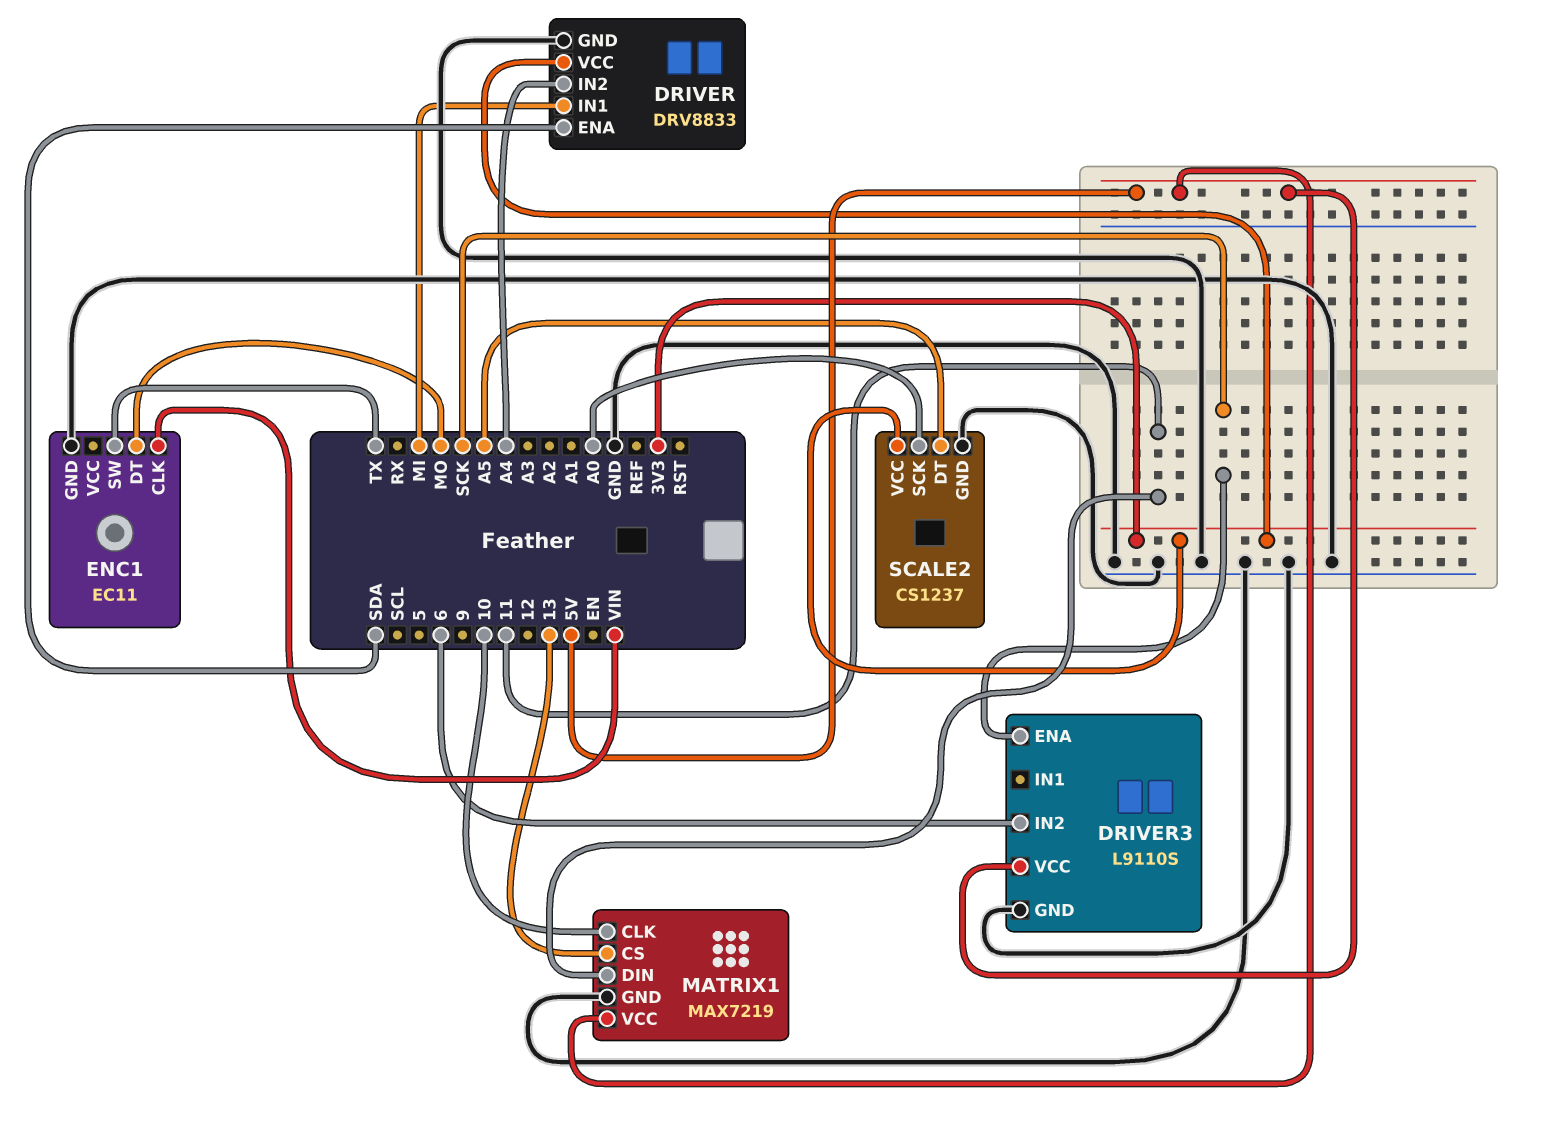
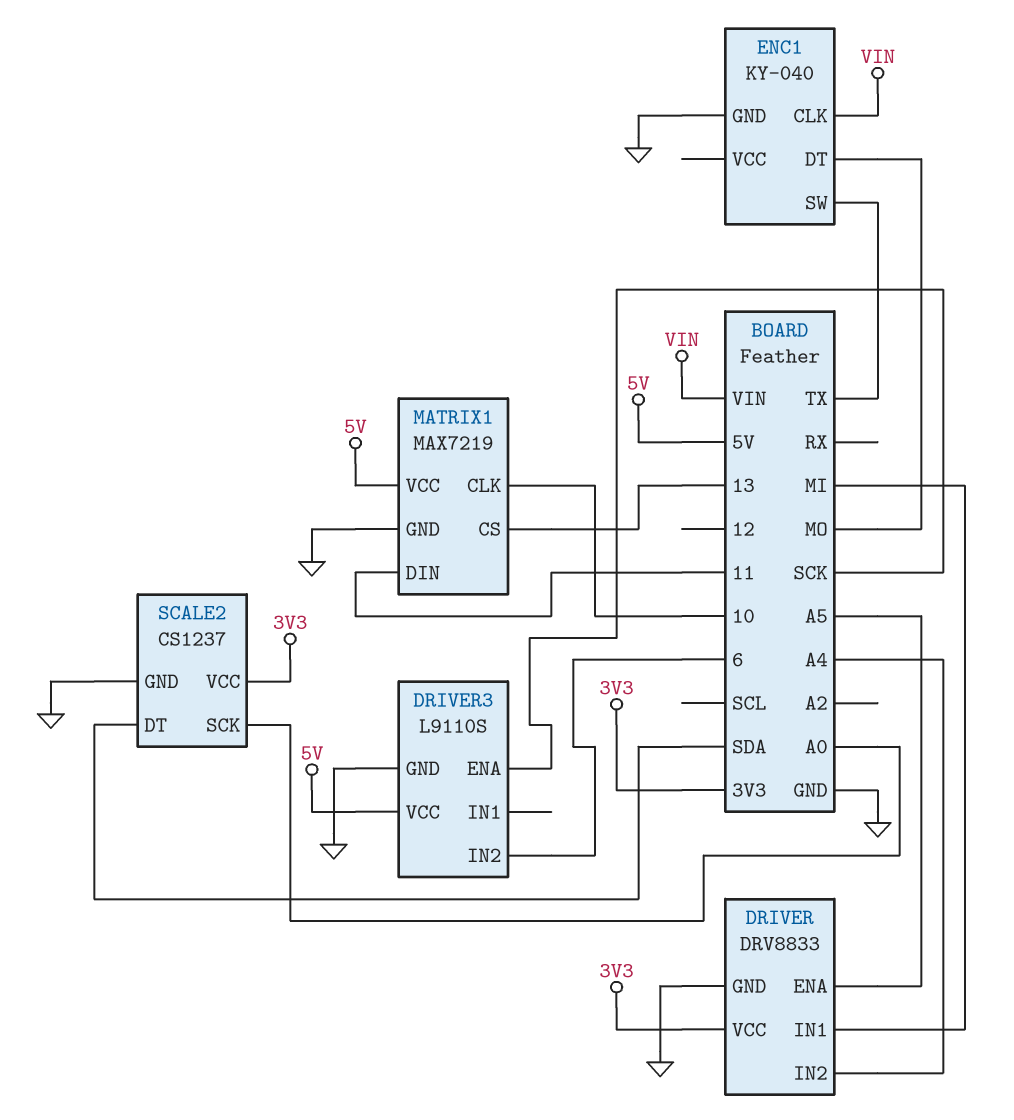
DRIVER pin ENA: SDA -> A5
ENC1: EC11 -> KY-040
SCALE2 pin DT: A5 -> SDA

